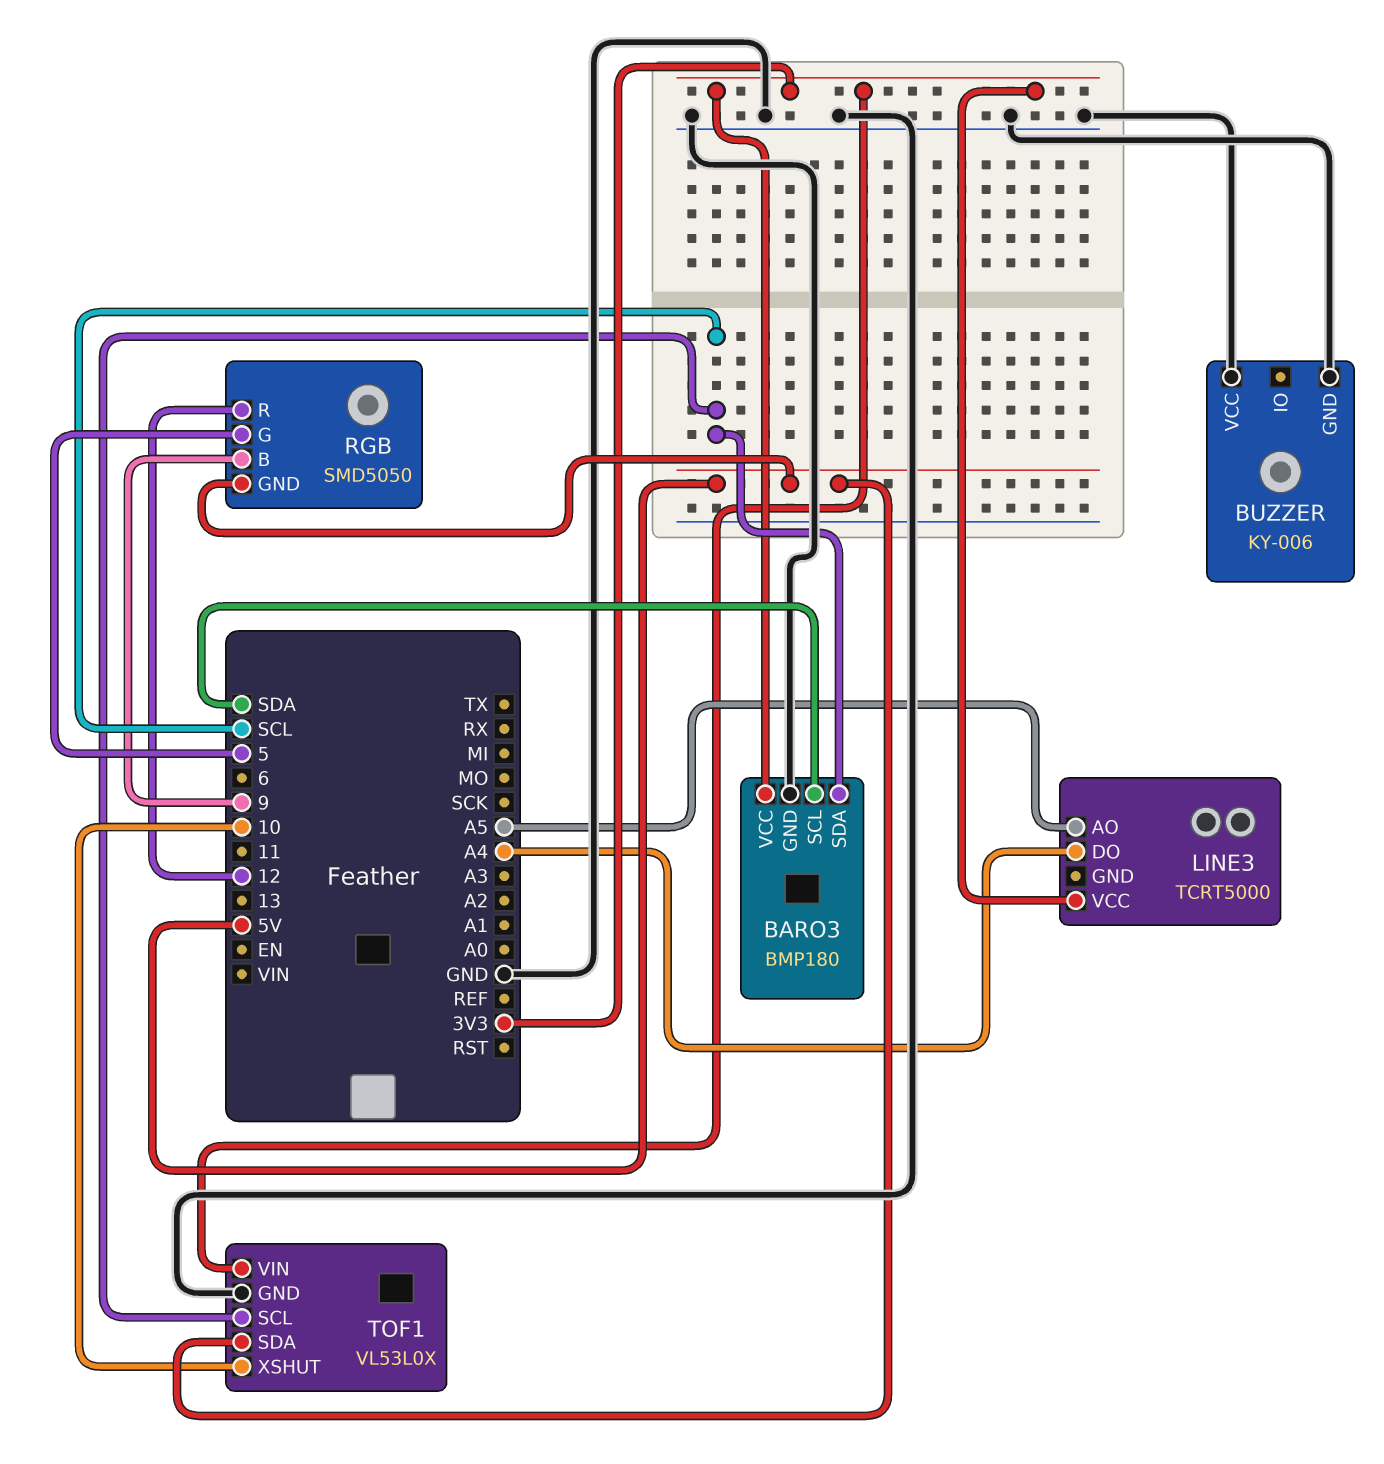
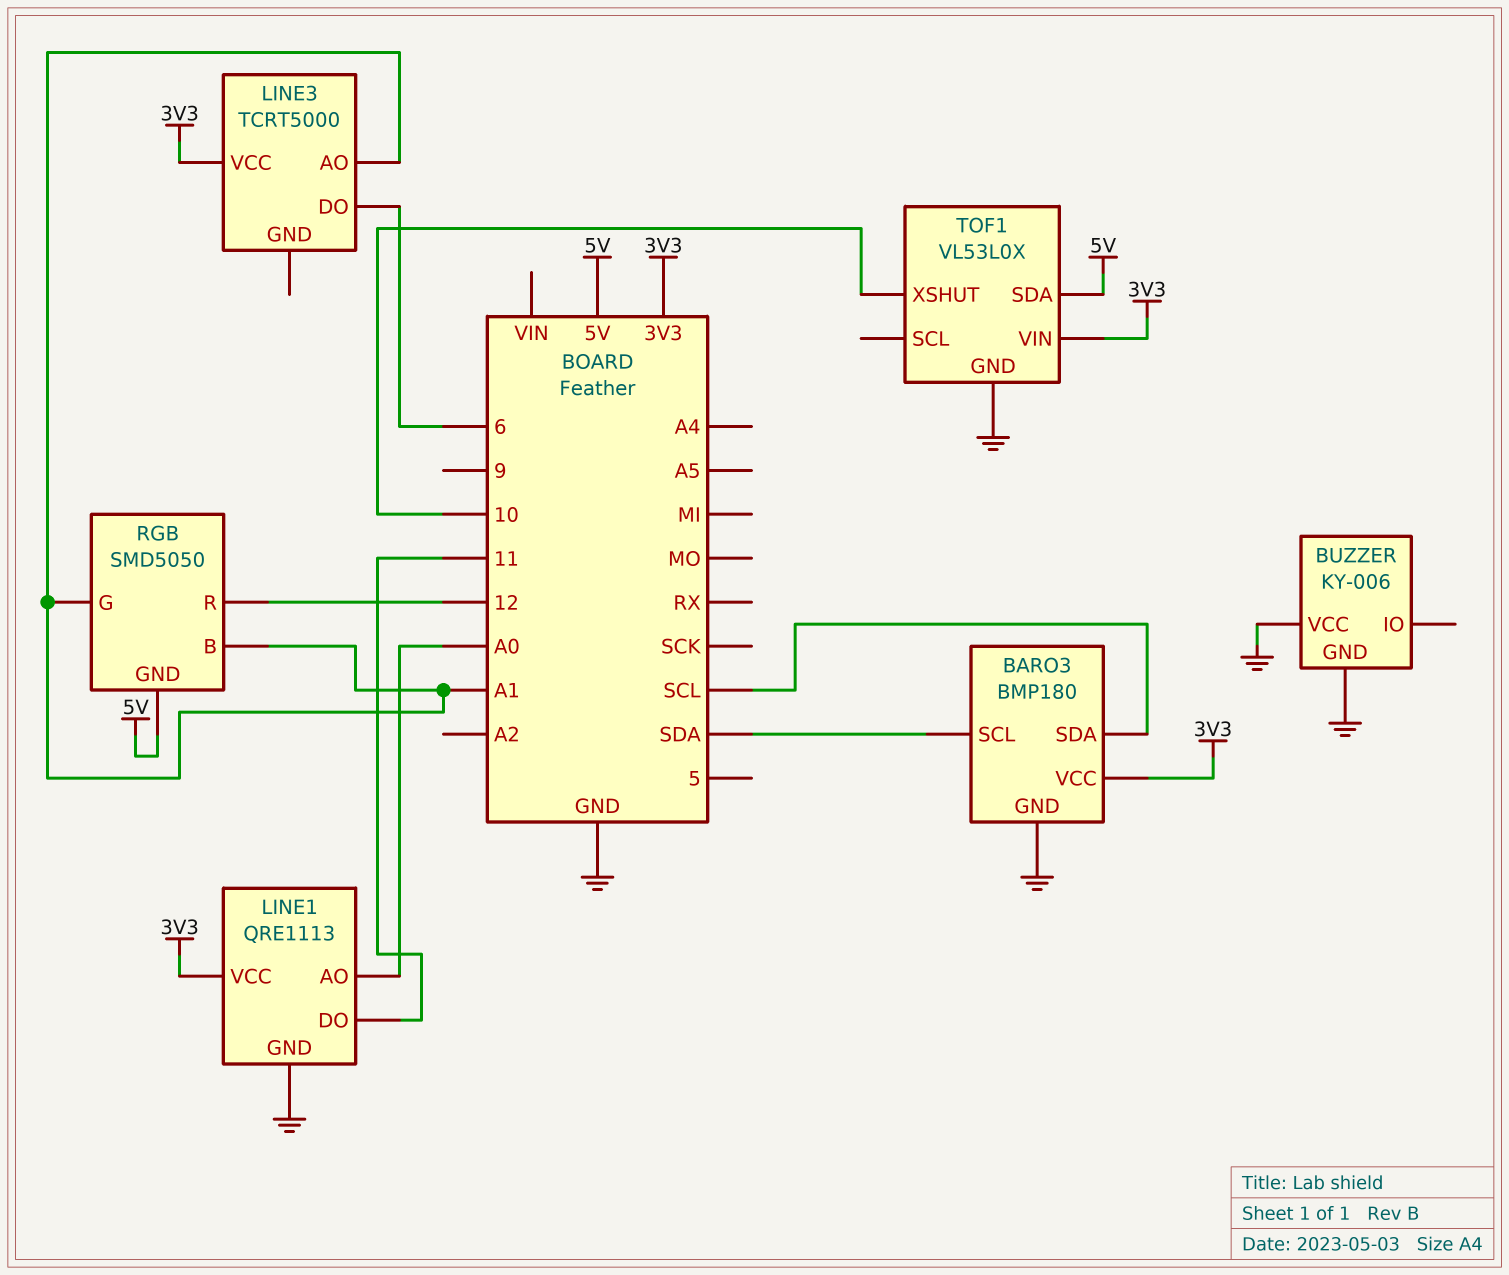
LINE1: none -> QRE1113
LINE1 pin AO: none -> A0
LINE1 pin DO: none -> 11
LINE1 pin GND: none -> GND
LINE1 pin VCC: none -> 3V3
LINE3 pin AO: A5 -> A1
LINE3 pin DO: A4 -> 6
RGB pin B: 9 -> A1
RGB pin G: 5 -> A1
TOF1 pin SCL: SCL -> none

